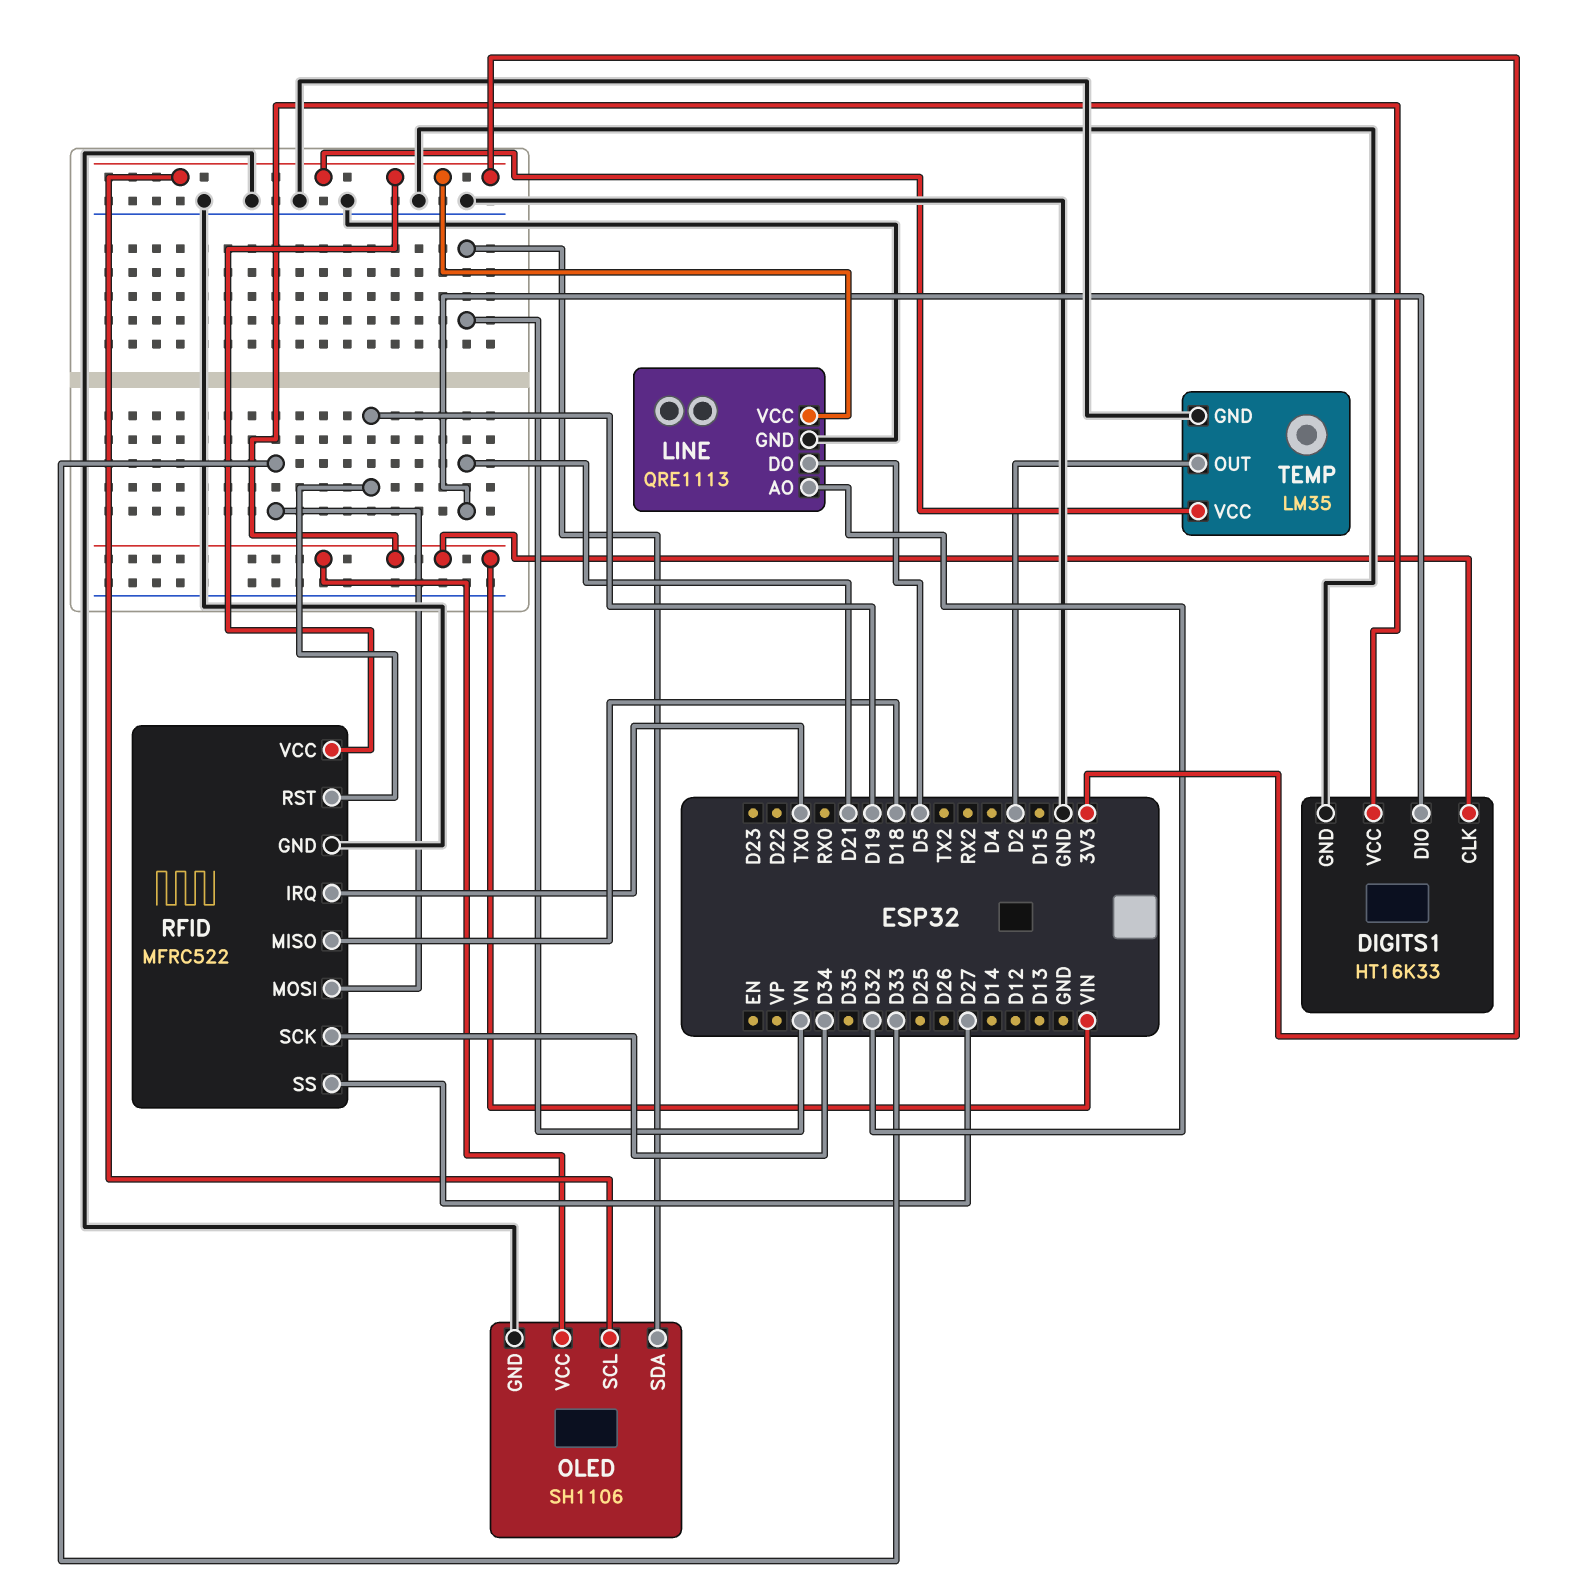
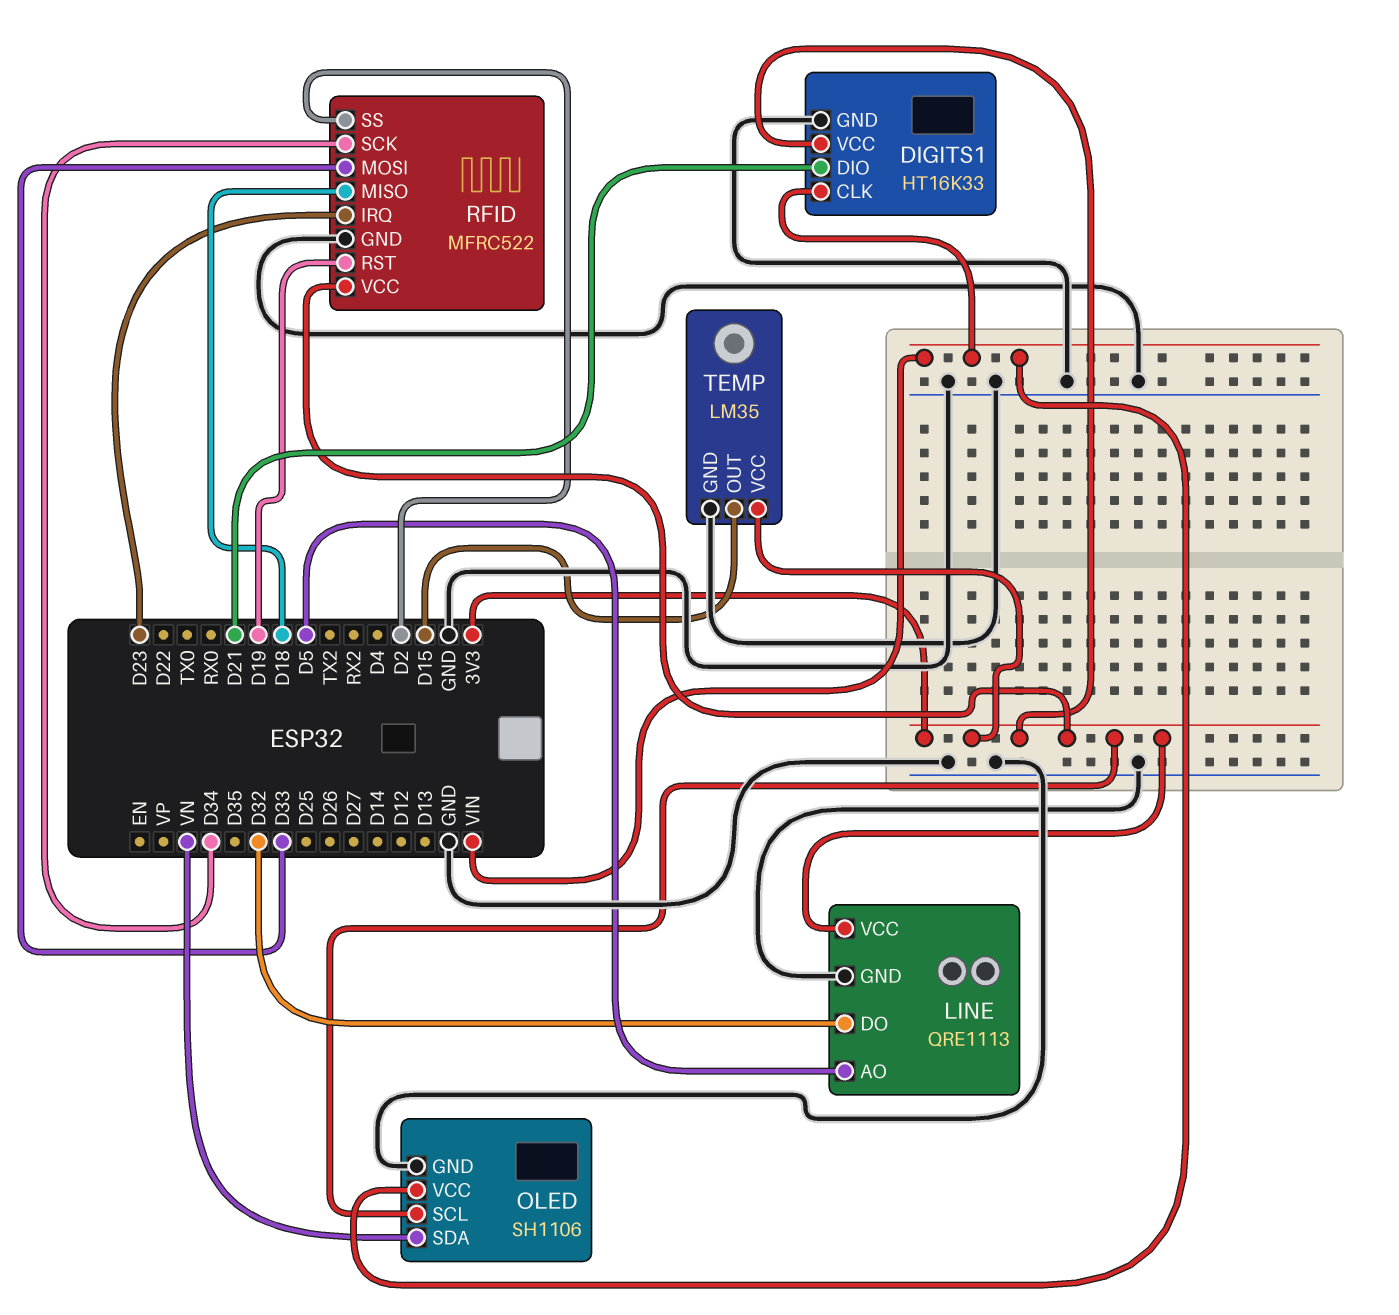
DIGITS1 pin VCC: VIN -> 3V3
LINE pin AO: D32 -> D5
LINE pin DO: D5 -> D32
RFID pin IRQ: TX0 -> D23
RFID pin SS: D27 -> D2
TEMP pin OUT: D2 -> D15

